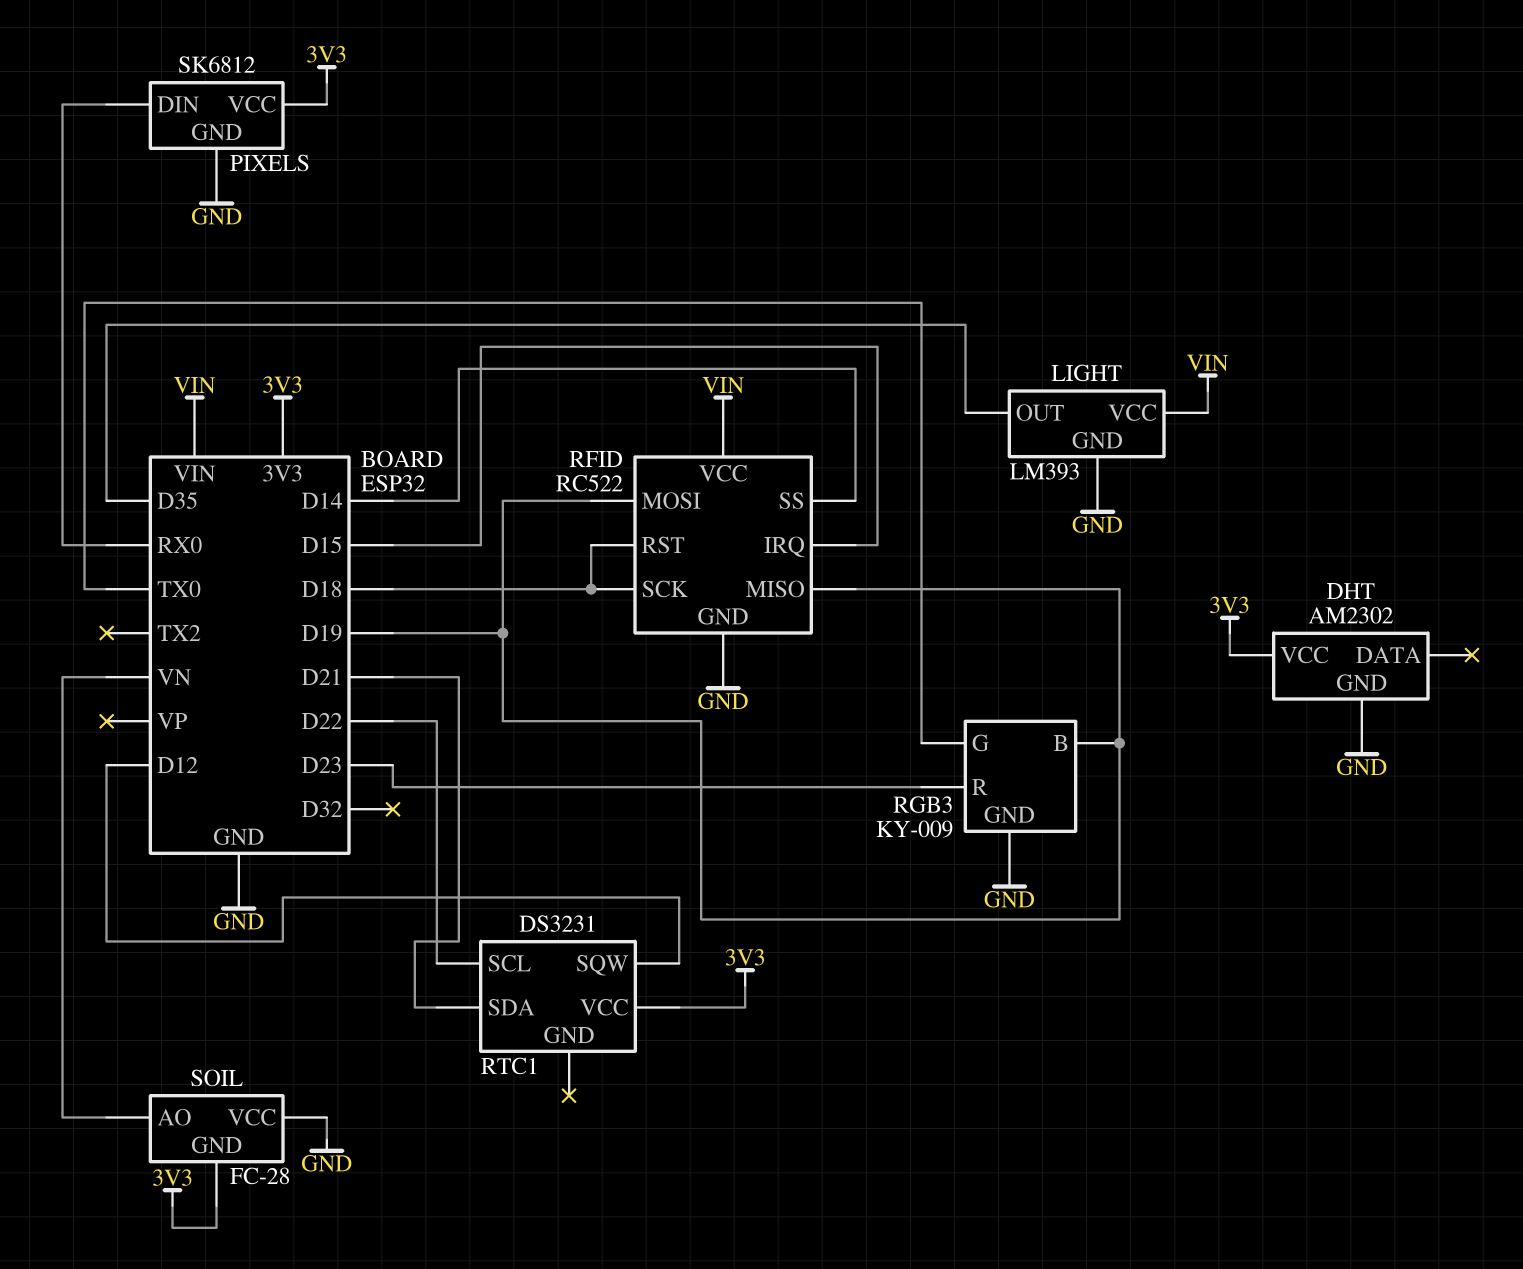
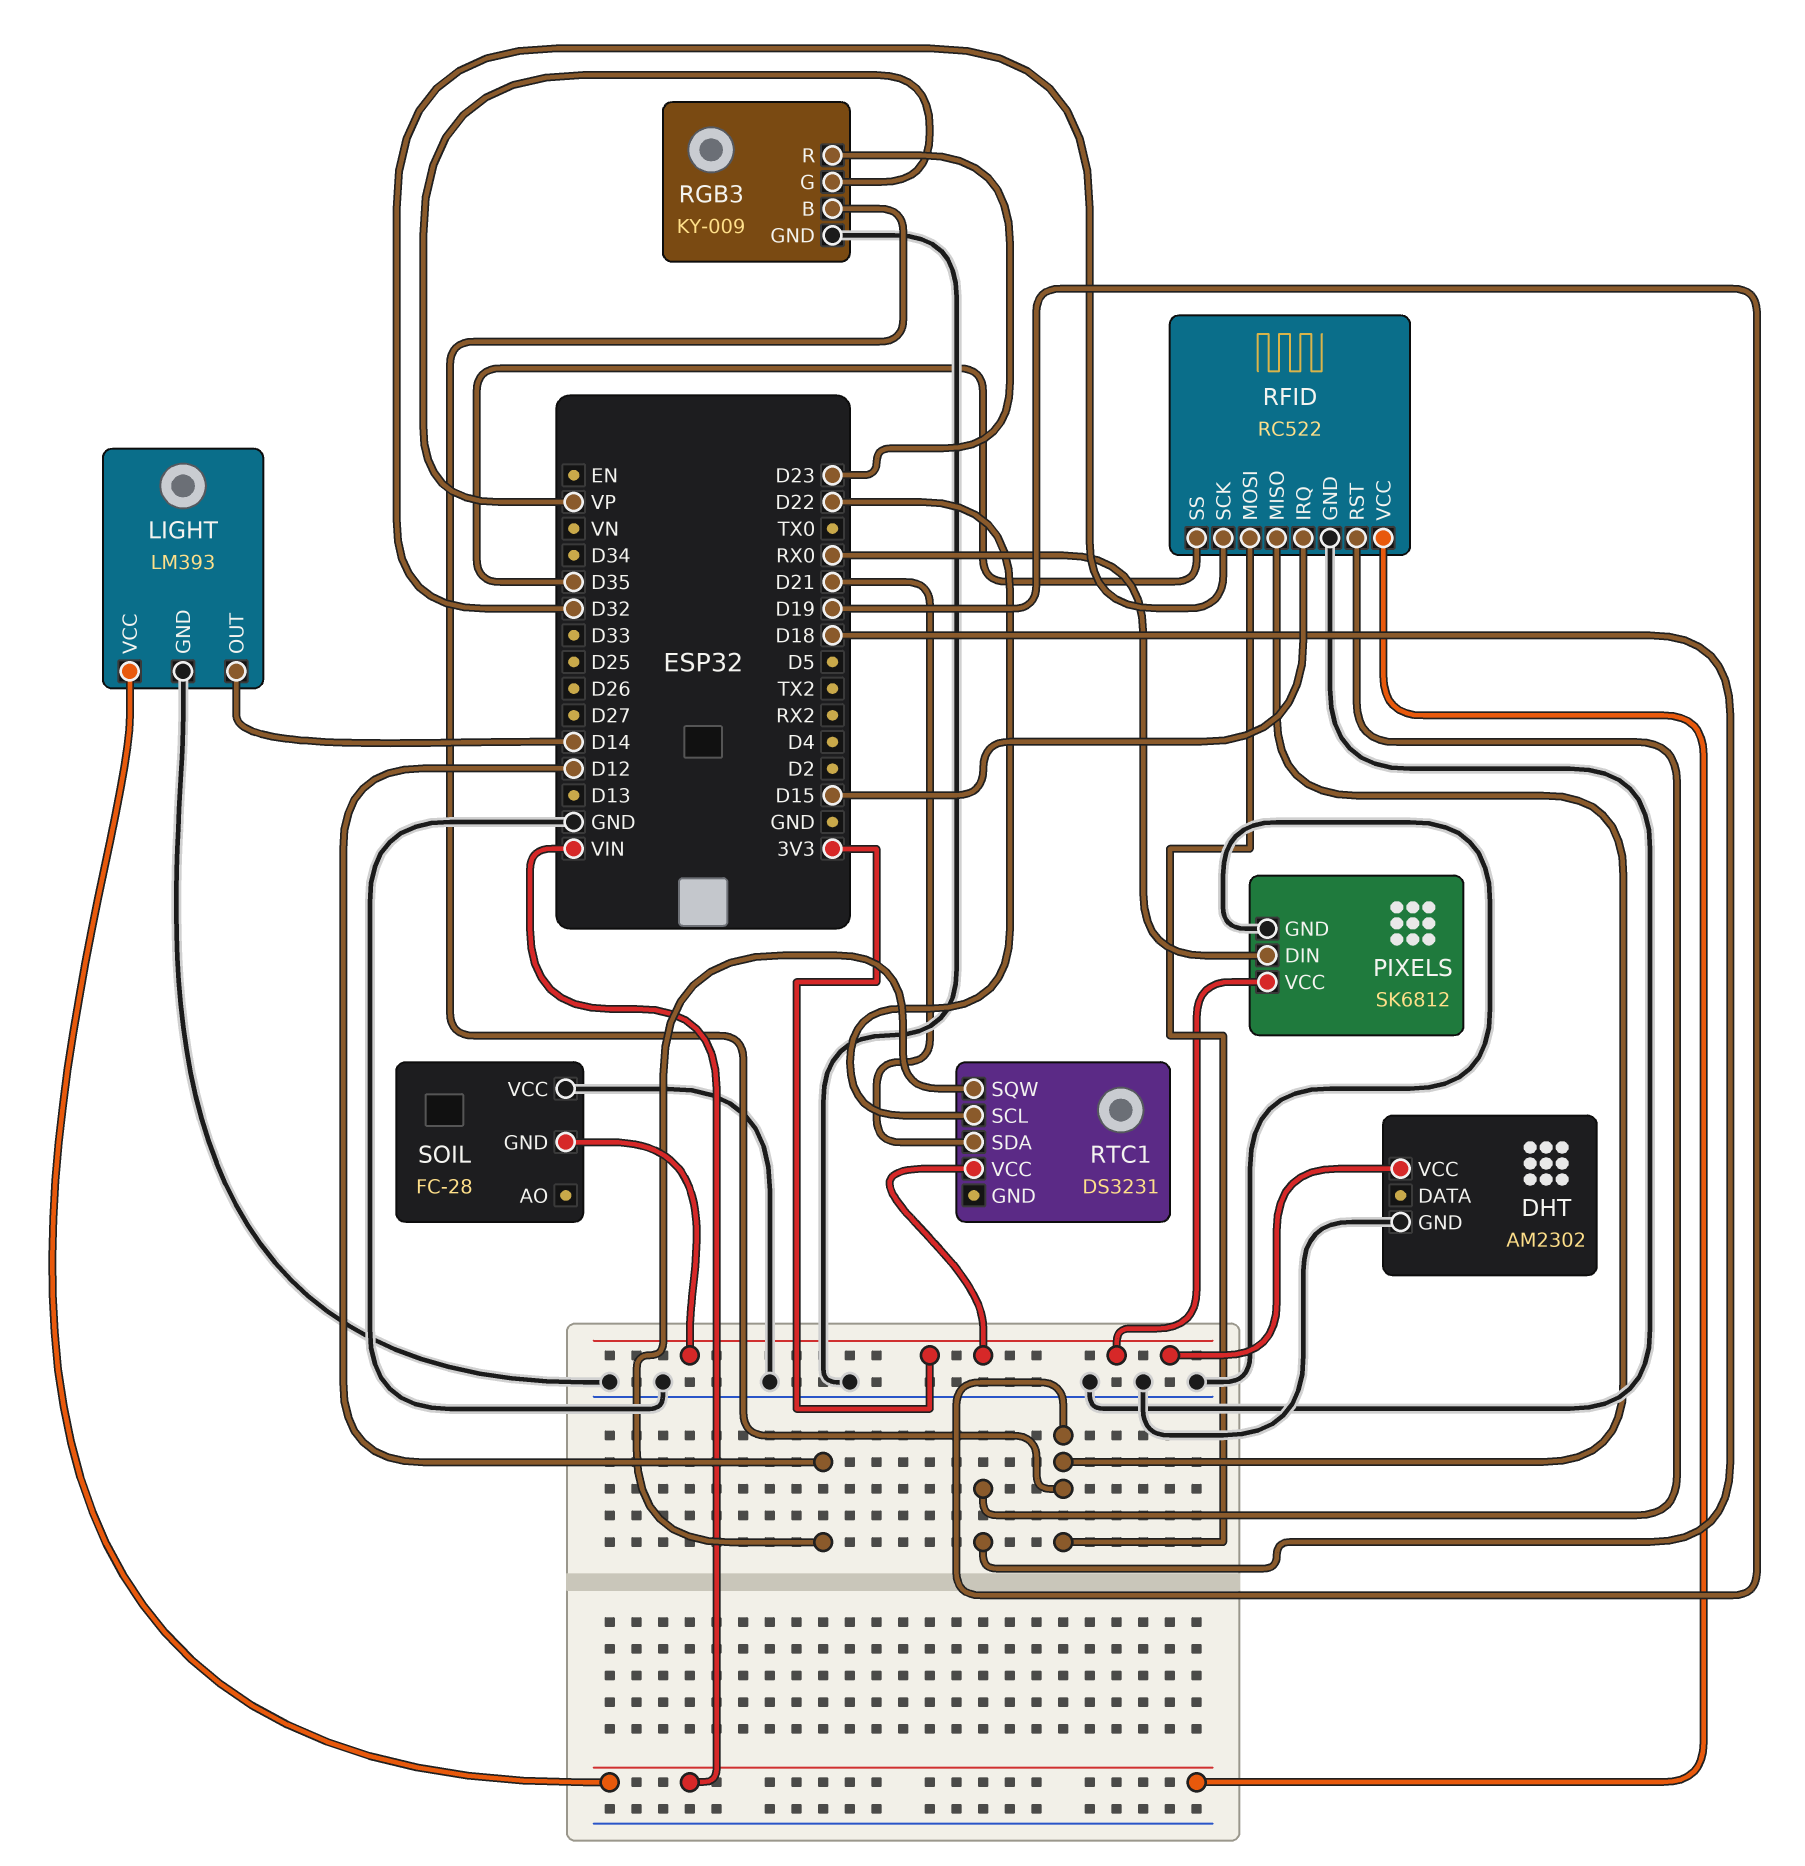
LIGHT pin OUT: D35 -> D14
RFID pin SCK: D18 -> D32
RFID pin SS: D14 -> D35
RGB3 pin G: TX0 -> VP
SOIL pin AO: VN -> none

